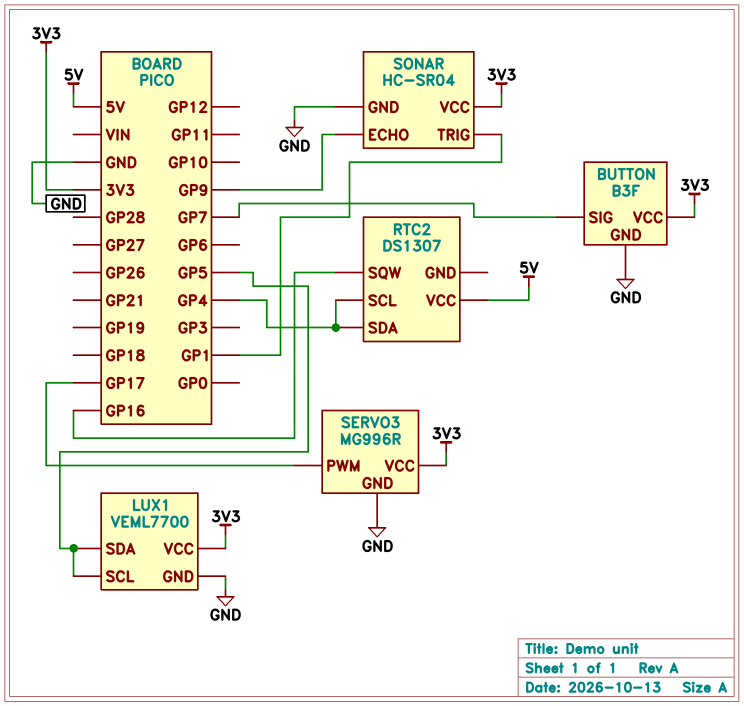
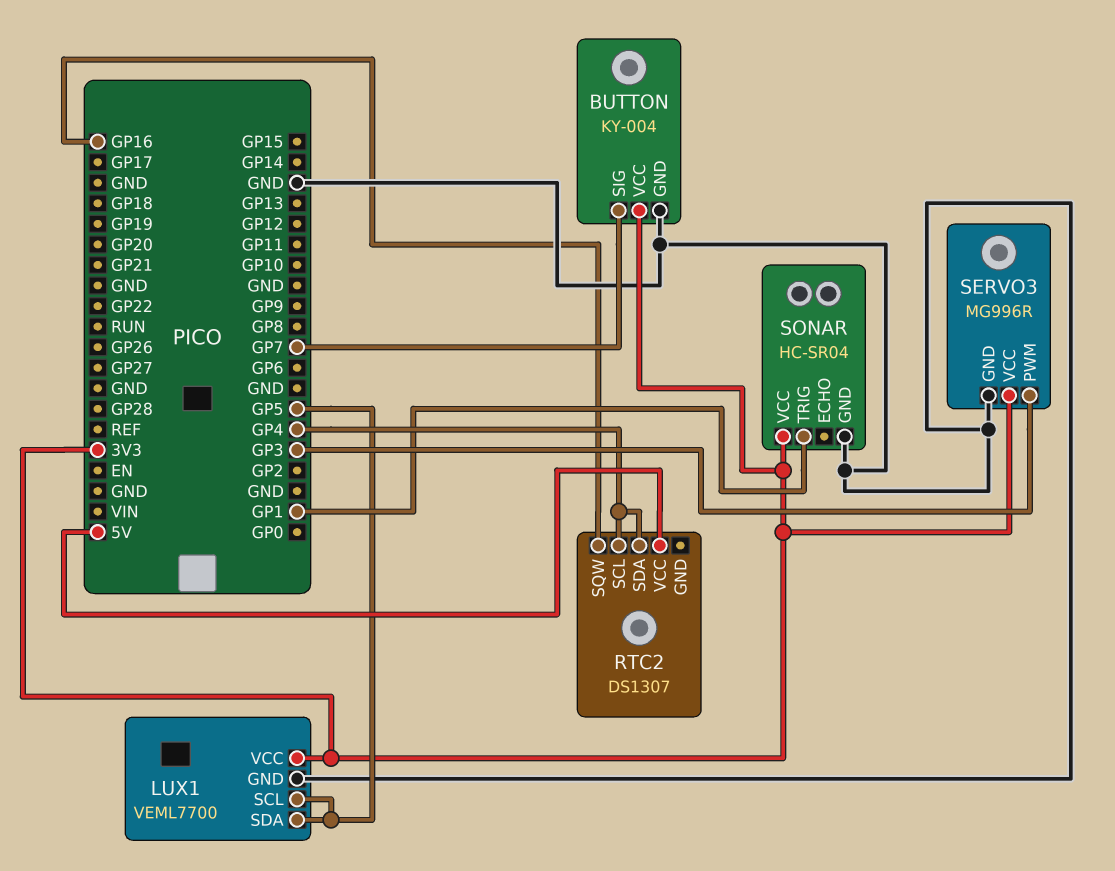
BUTTON: B3F -> KY-004
SERVO3 pin PWM: GP17 -> GP3
SONAR pin ECHO: GP9 -> none

